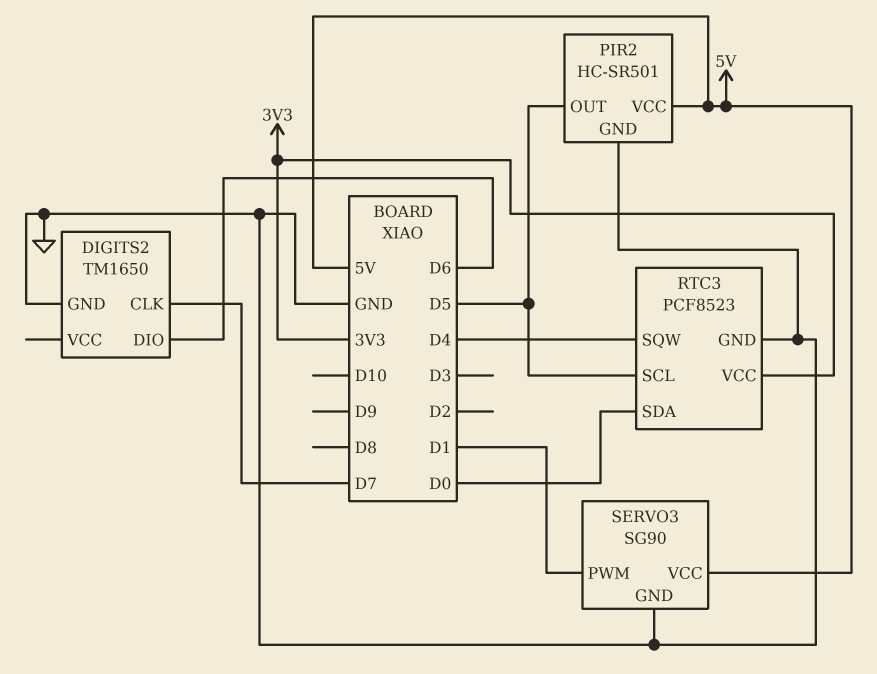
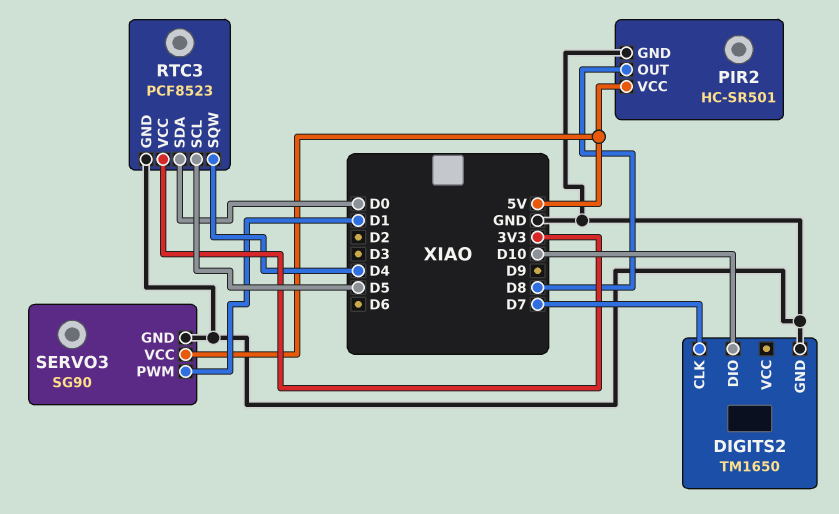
DIGITS2 pin DIO: D6 -> D10
PIR2 pin OUT: D5 -> D8

